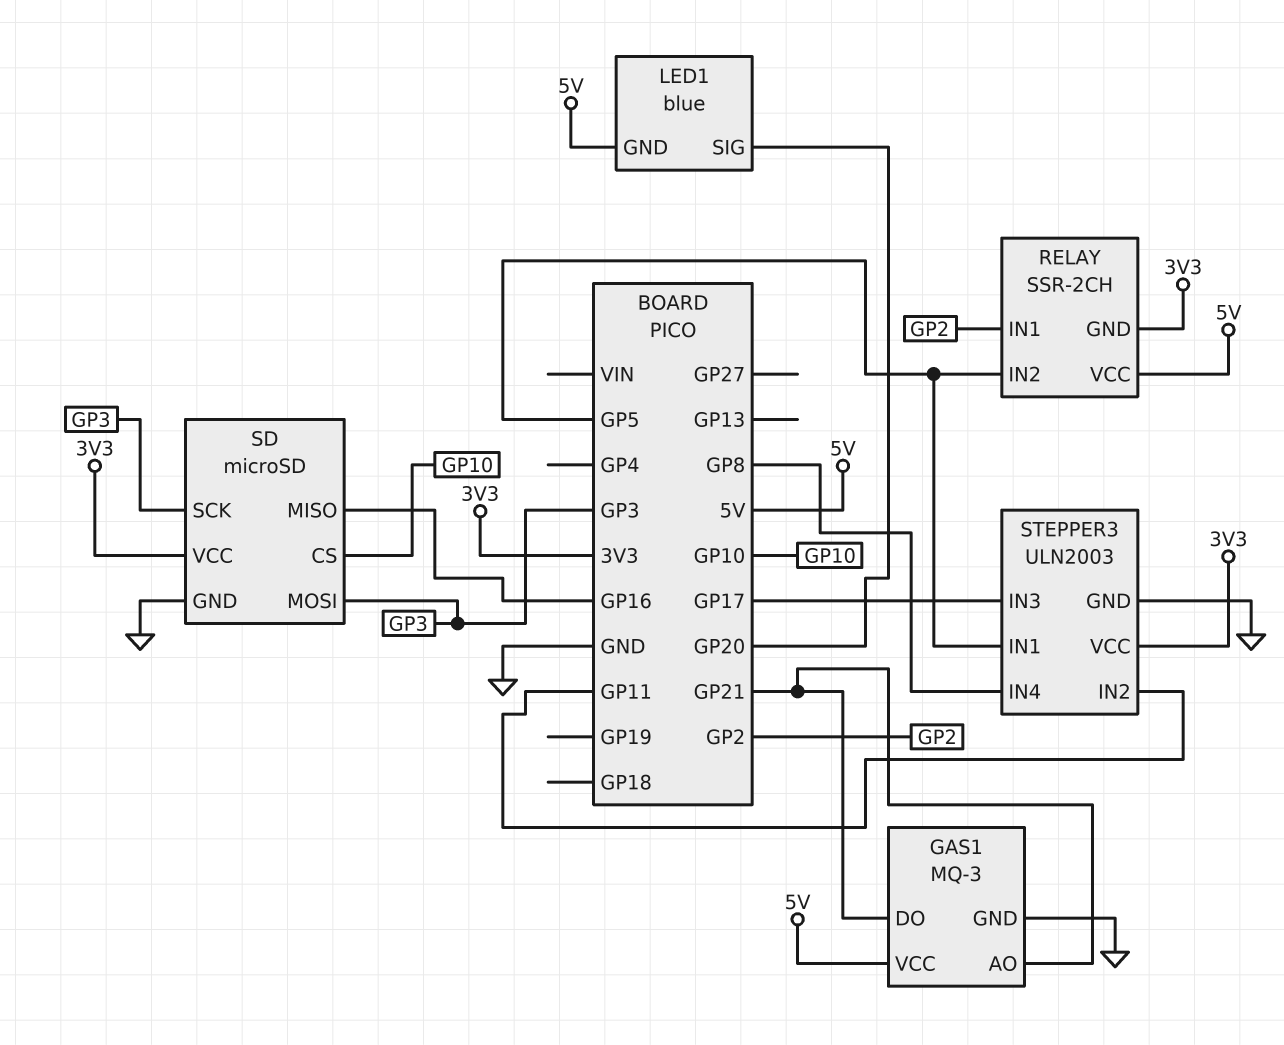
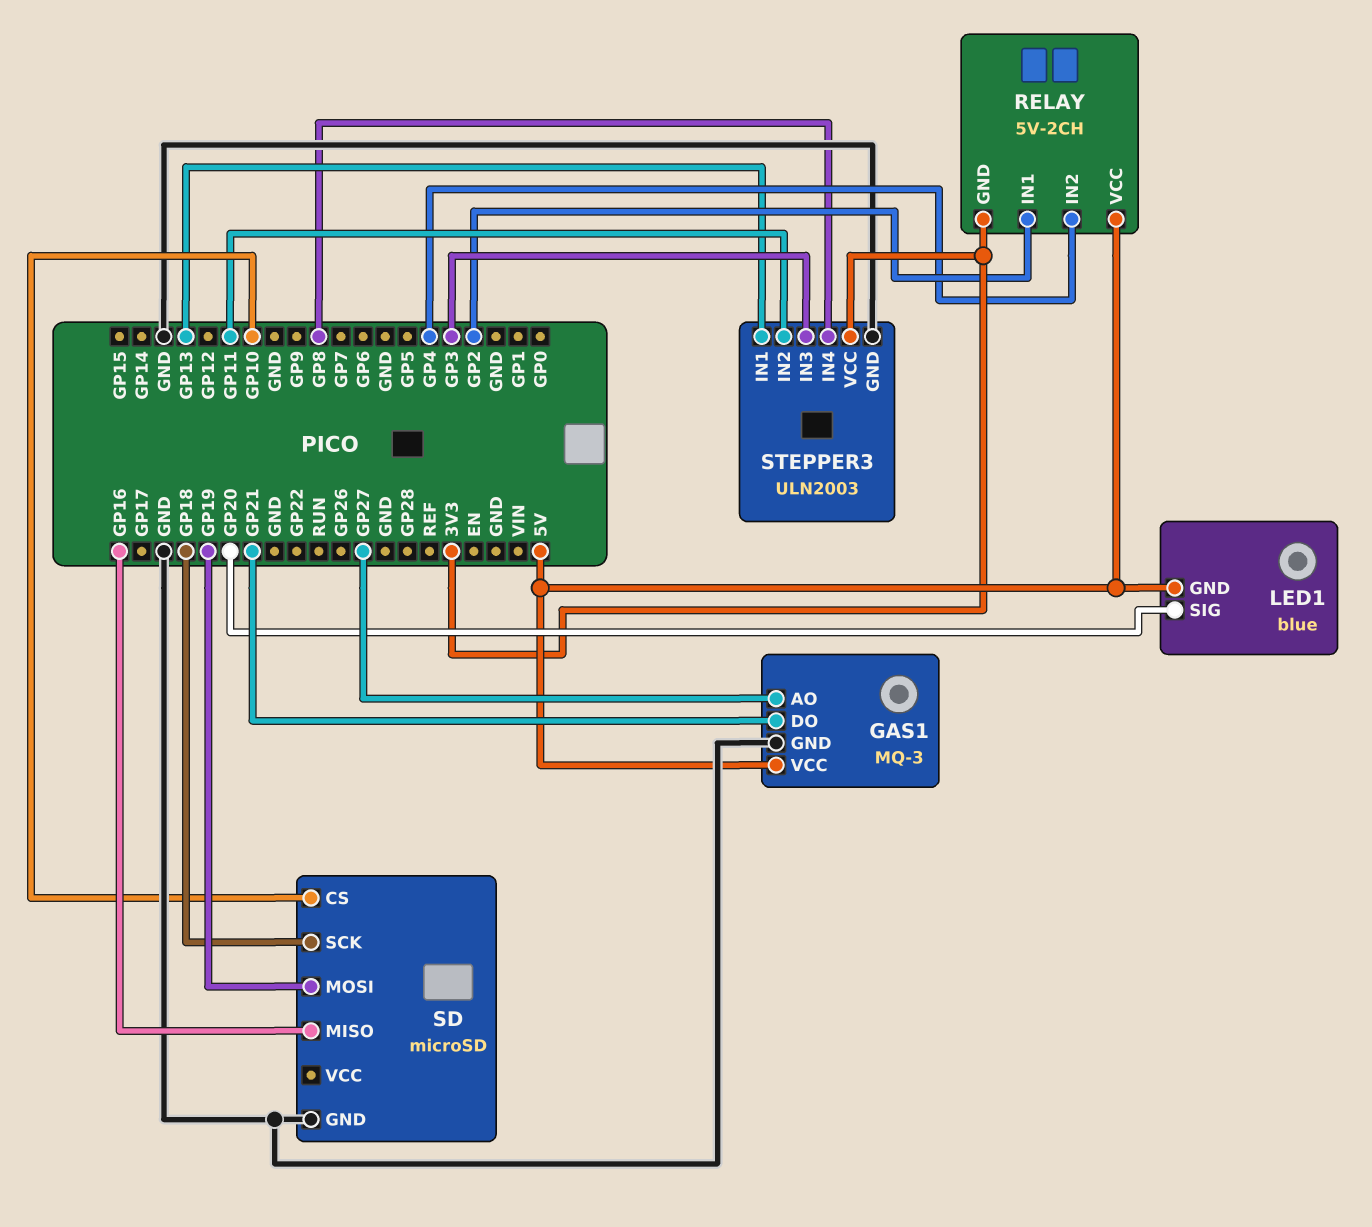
GAS1 pin AO: GP21 -> GP27
RELAY: SSR-2CH -> 5V-2CH
RELAY pin IN2: GP5 -> GP4
SD pin MOSI: GP3 -> GP19
SD pin SCK: GP3 -> GP18
SD pin VCC: 3V3 -> none
STEPPER3 pin IN1: GP5 -> GP13
STEPPER3 pin IN3: GP17 -> GP3

